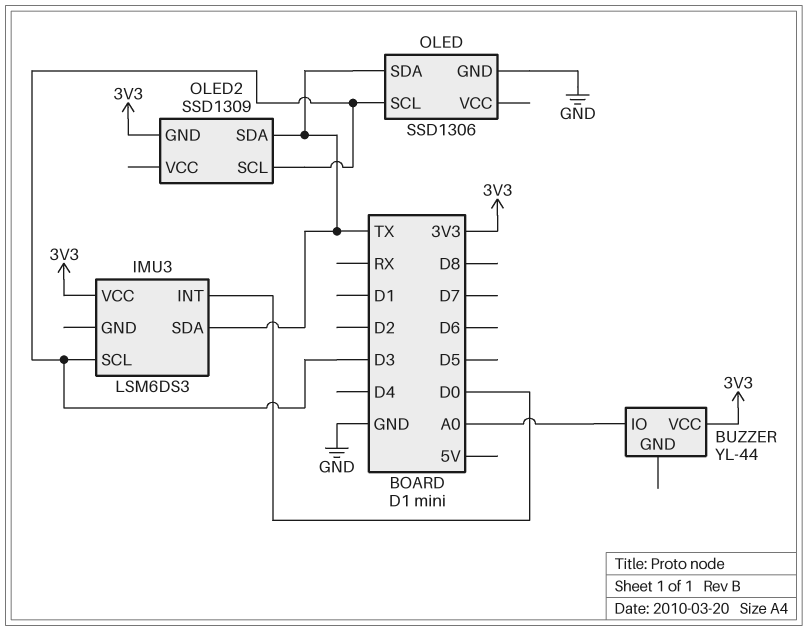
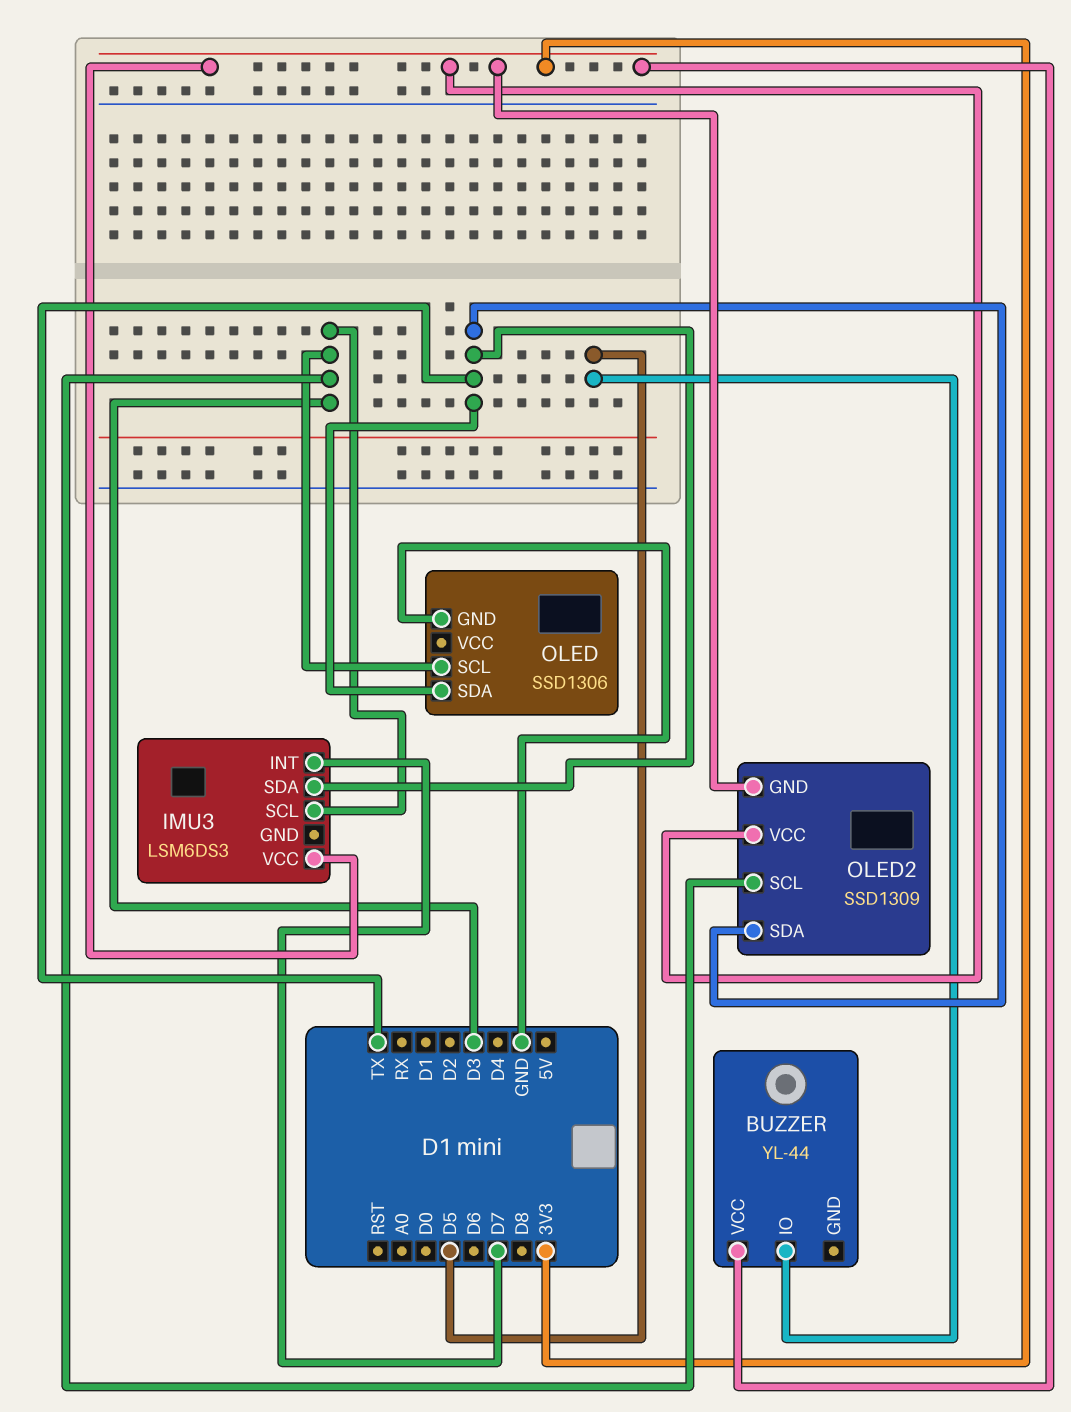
BUZZER pin IO: A0 -> D5
IMU3 pin INT: D0 -> D7
OLED2 pin VCC: none -> 3V3

